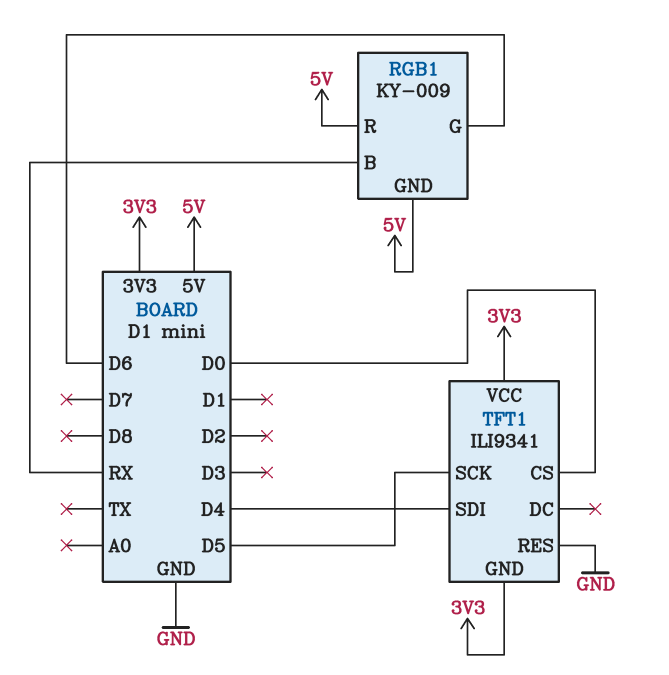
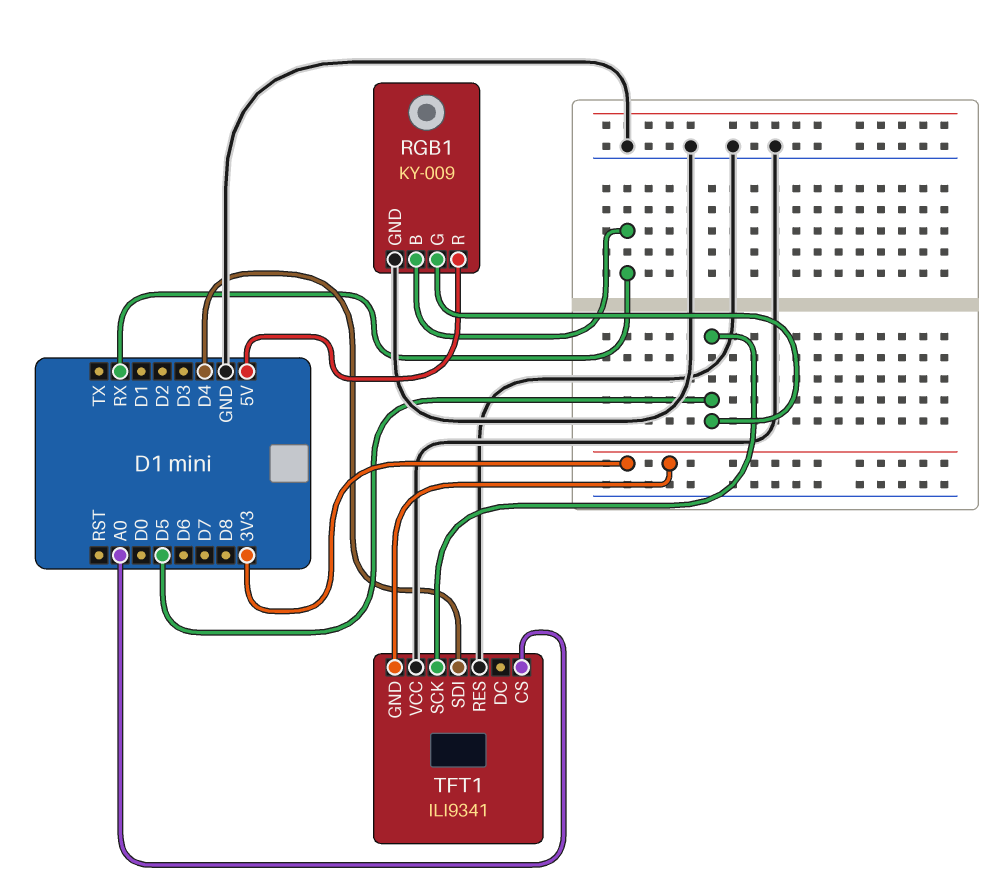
RGB1 pin G: D6 -> D5
RGB1 pin GND: 5V -> GND
TFT1 pin CS: D0 -> A0
TFT1 pin VCC: 3V3 -> GND

